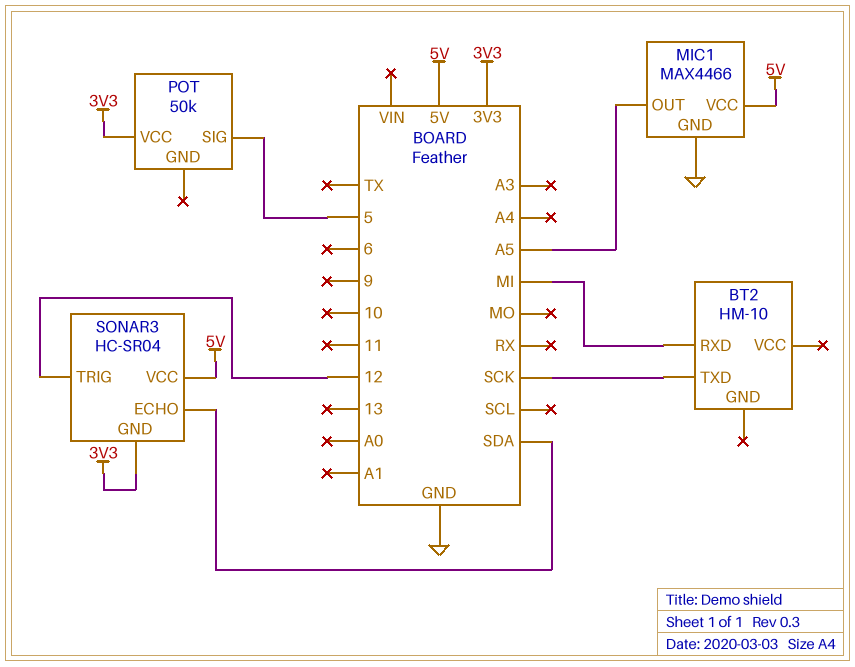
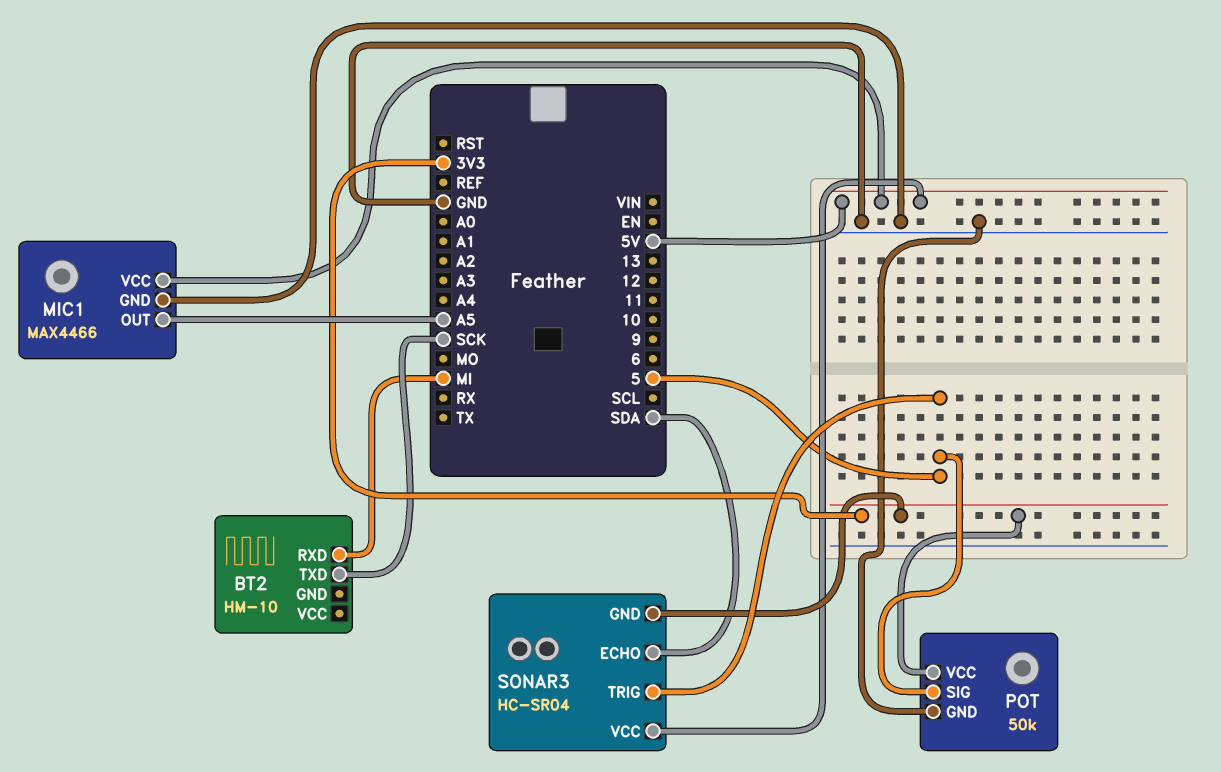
POT pin GND: none -> GND
SONAR3 pin TRIG: 12 -> 5

